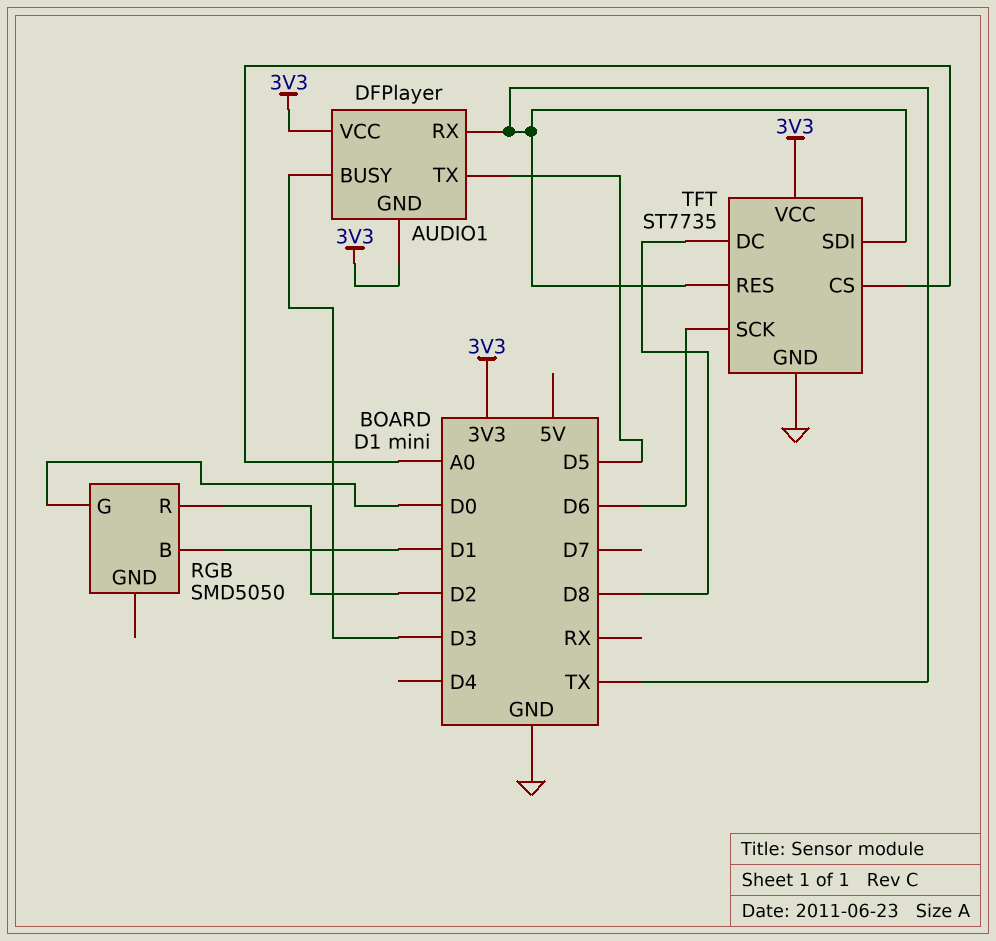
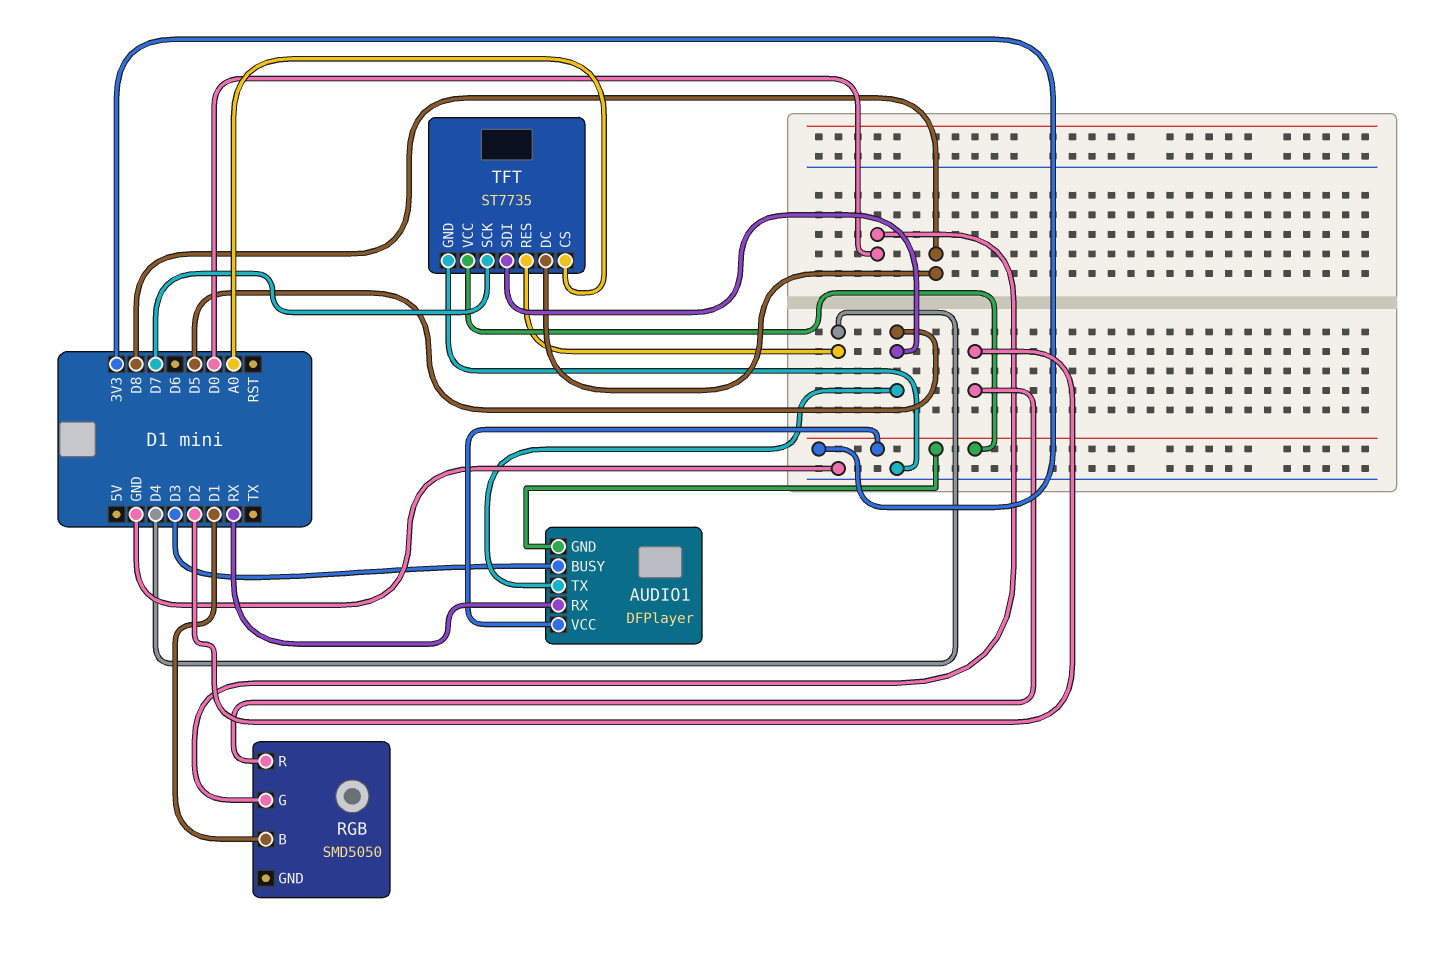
AUDIO1 pin RX: TX -> RX
TFT pin RES: TX -> D4
TFT pin SCK: D6 -> D7
TFT pin SDI: TX -> D5

